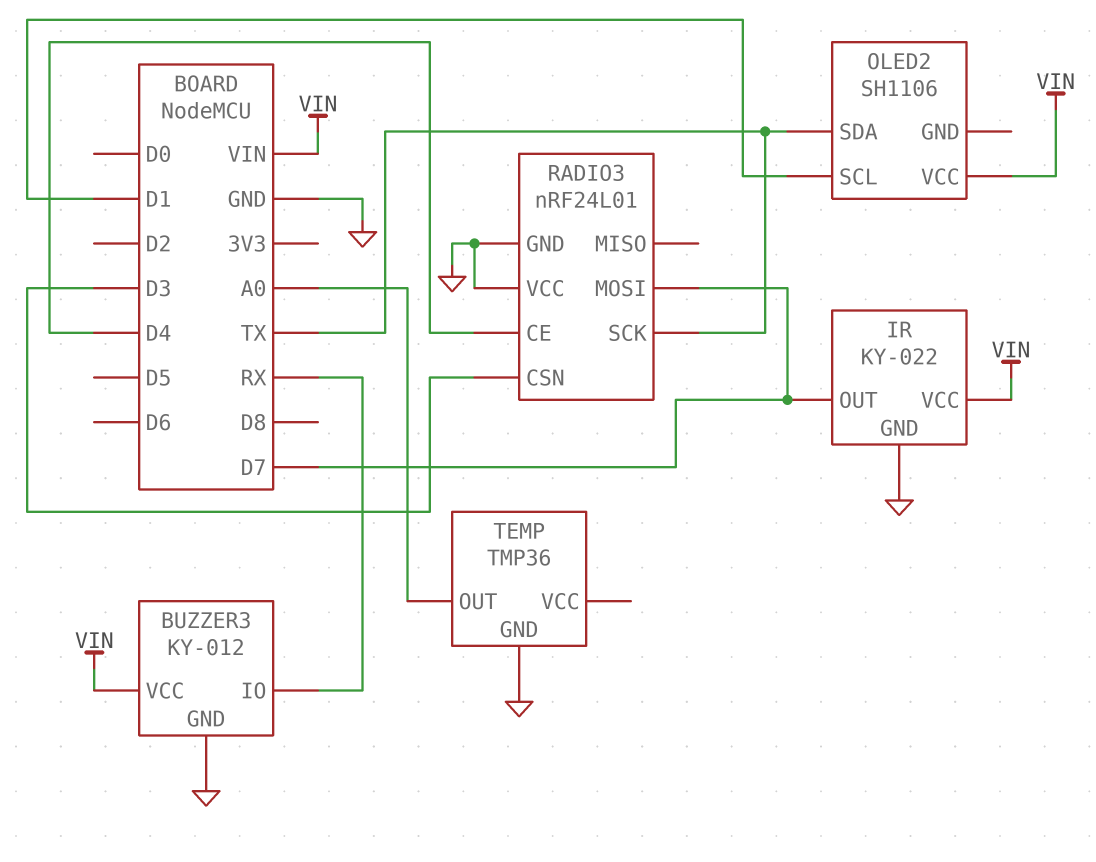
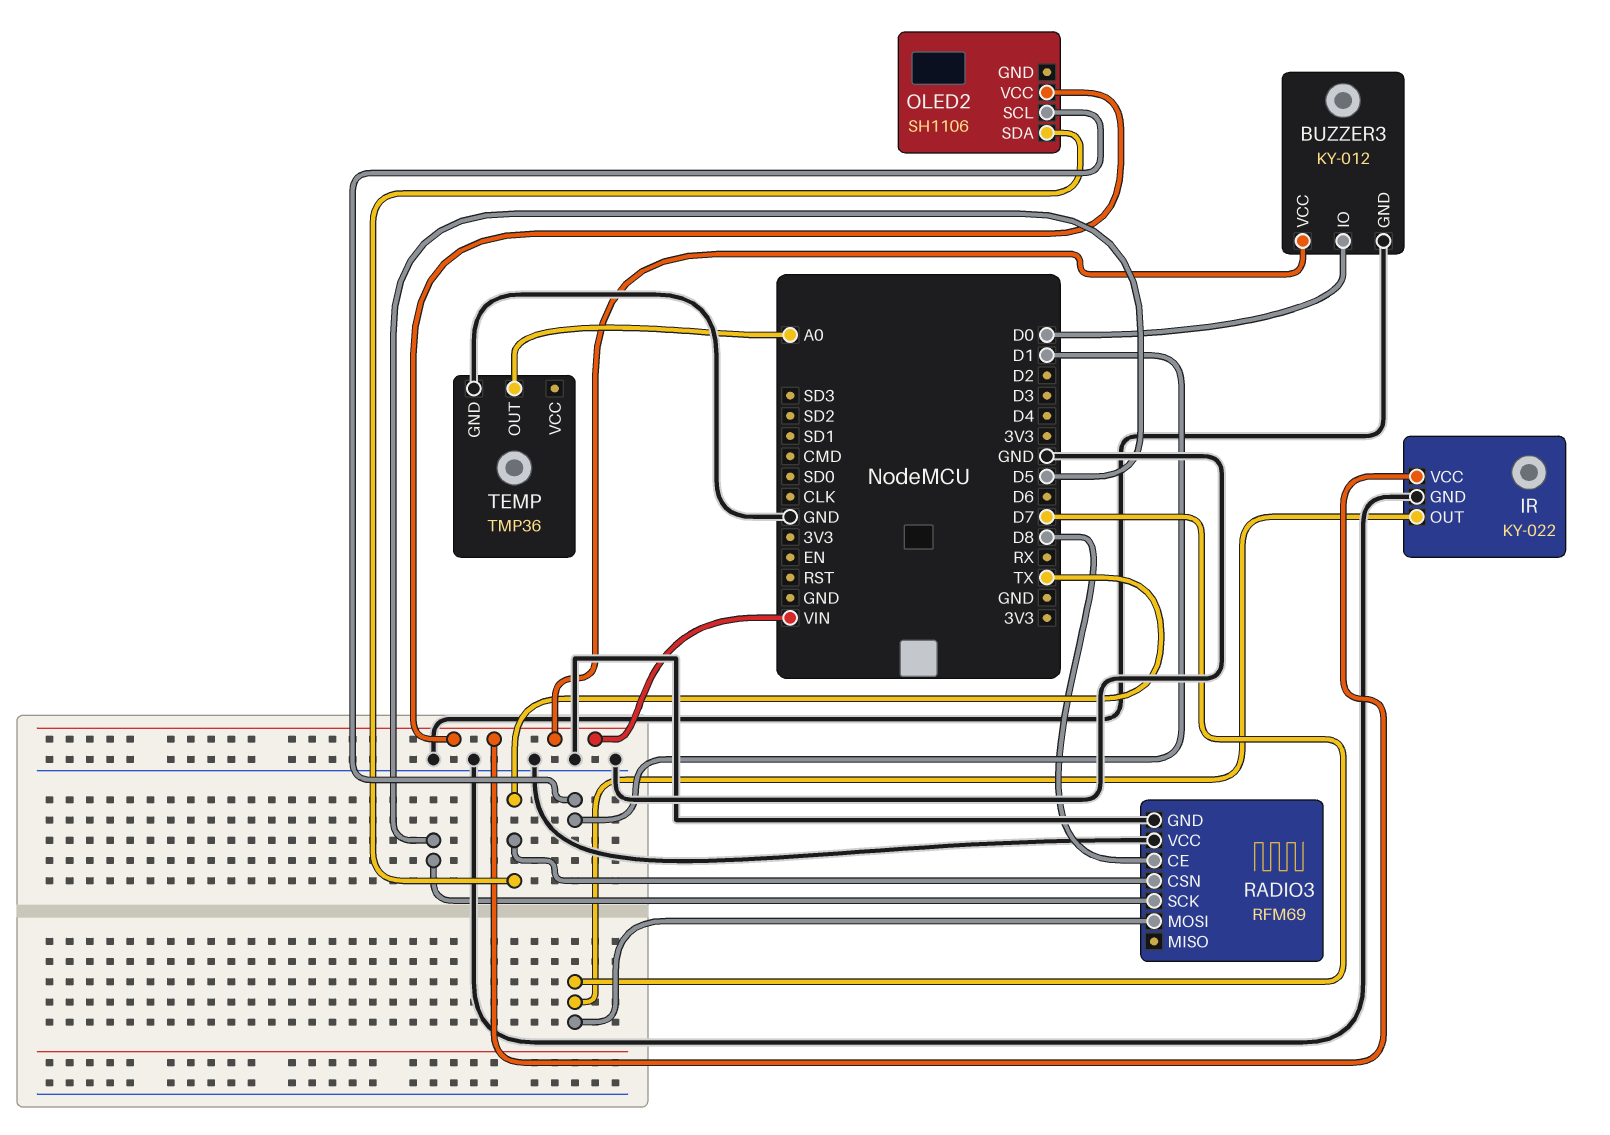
BUZZER3 pin IO: RX -> D0
RADIO3: nRF24L01 -> RFM69
RADIO3 pin CE: D4 -> D8
RADIO3 pin CSN: D3 -> TX
RADIO3 pin SCK: TX -> D5

